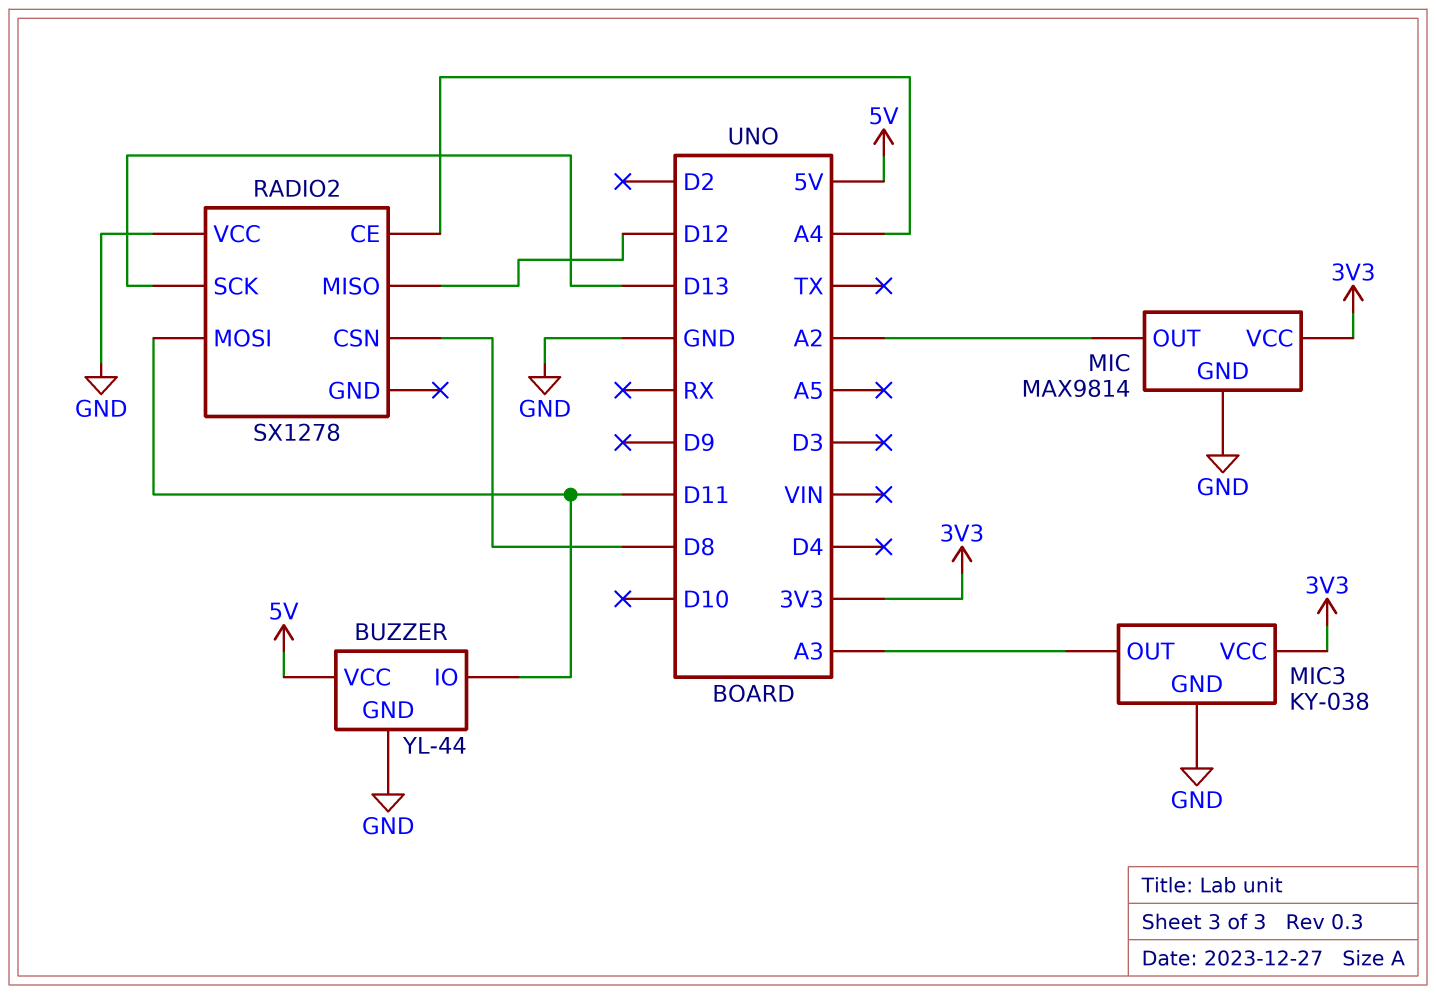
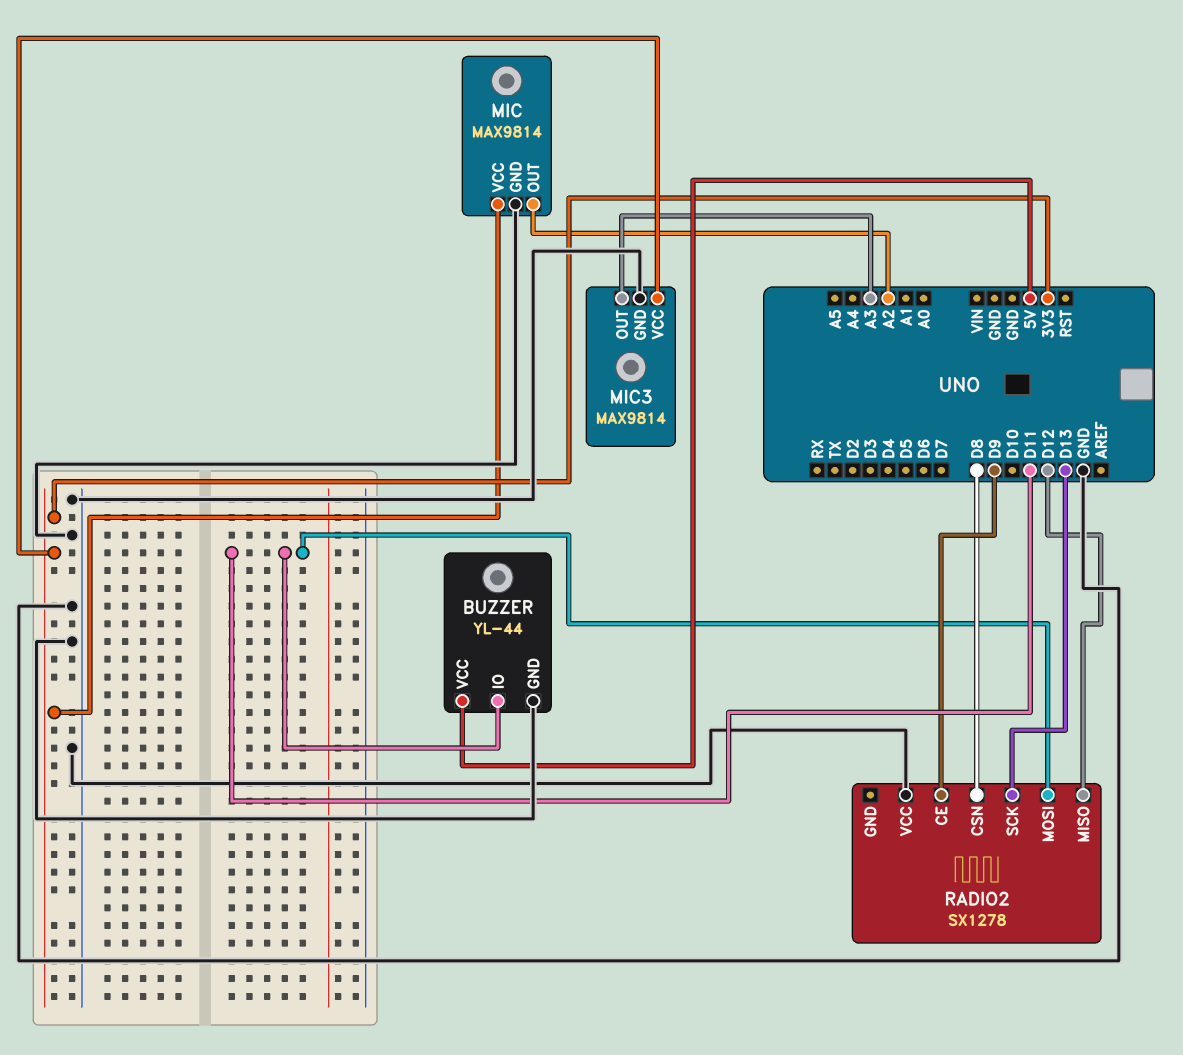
MIC3: KY-038 -> MAX9814
RADIO2 pin CE: A4 -> D9

